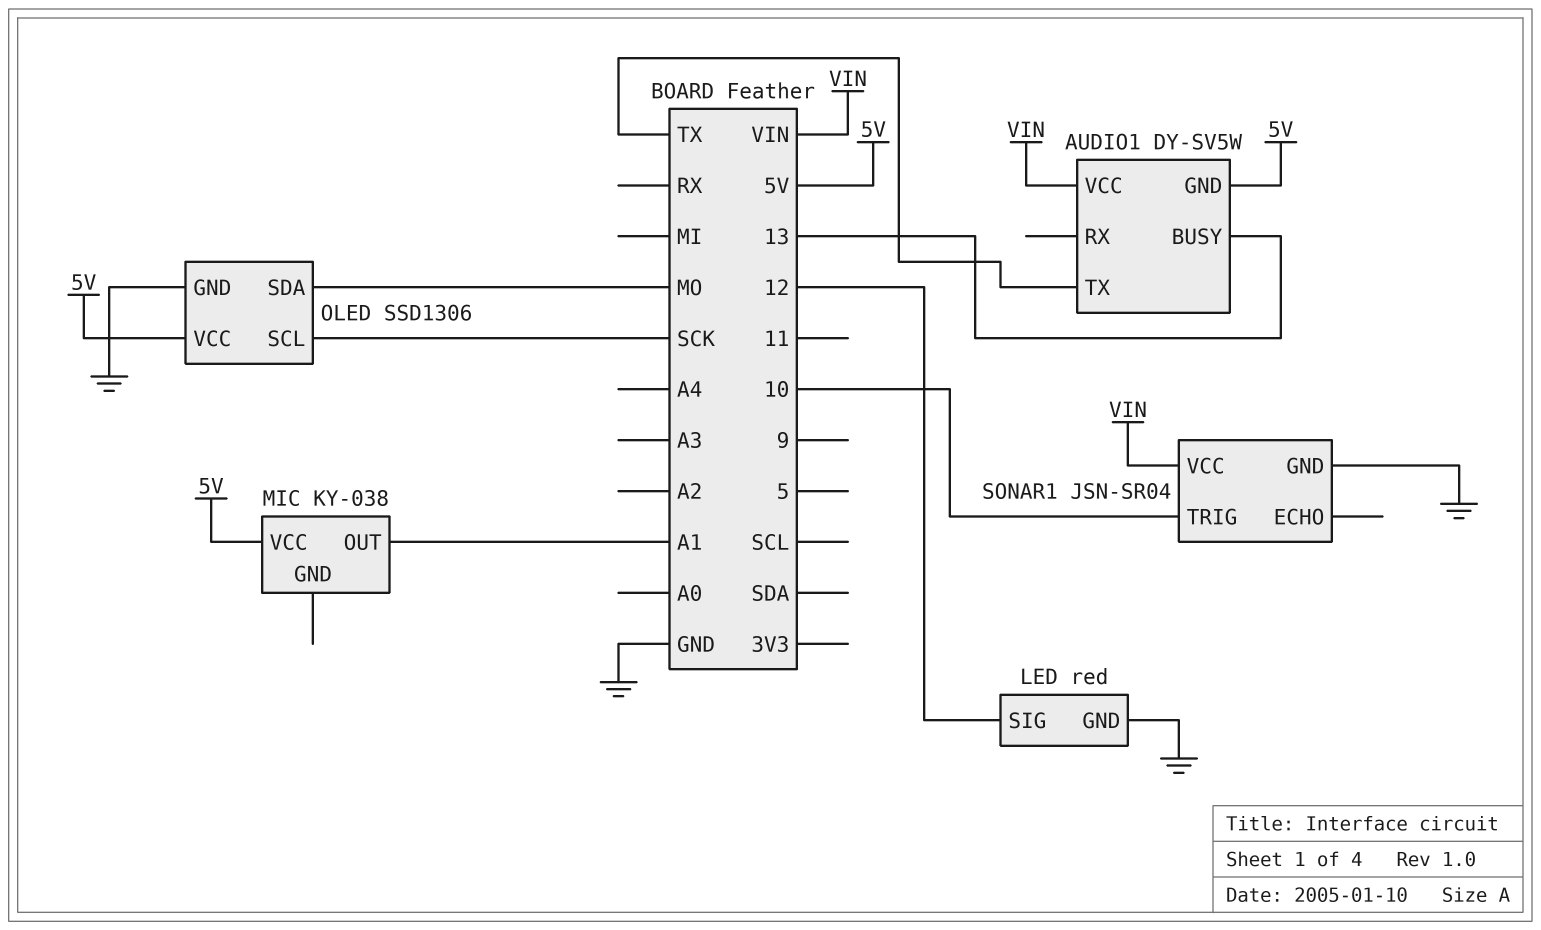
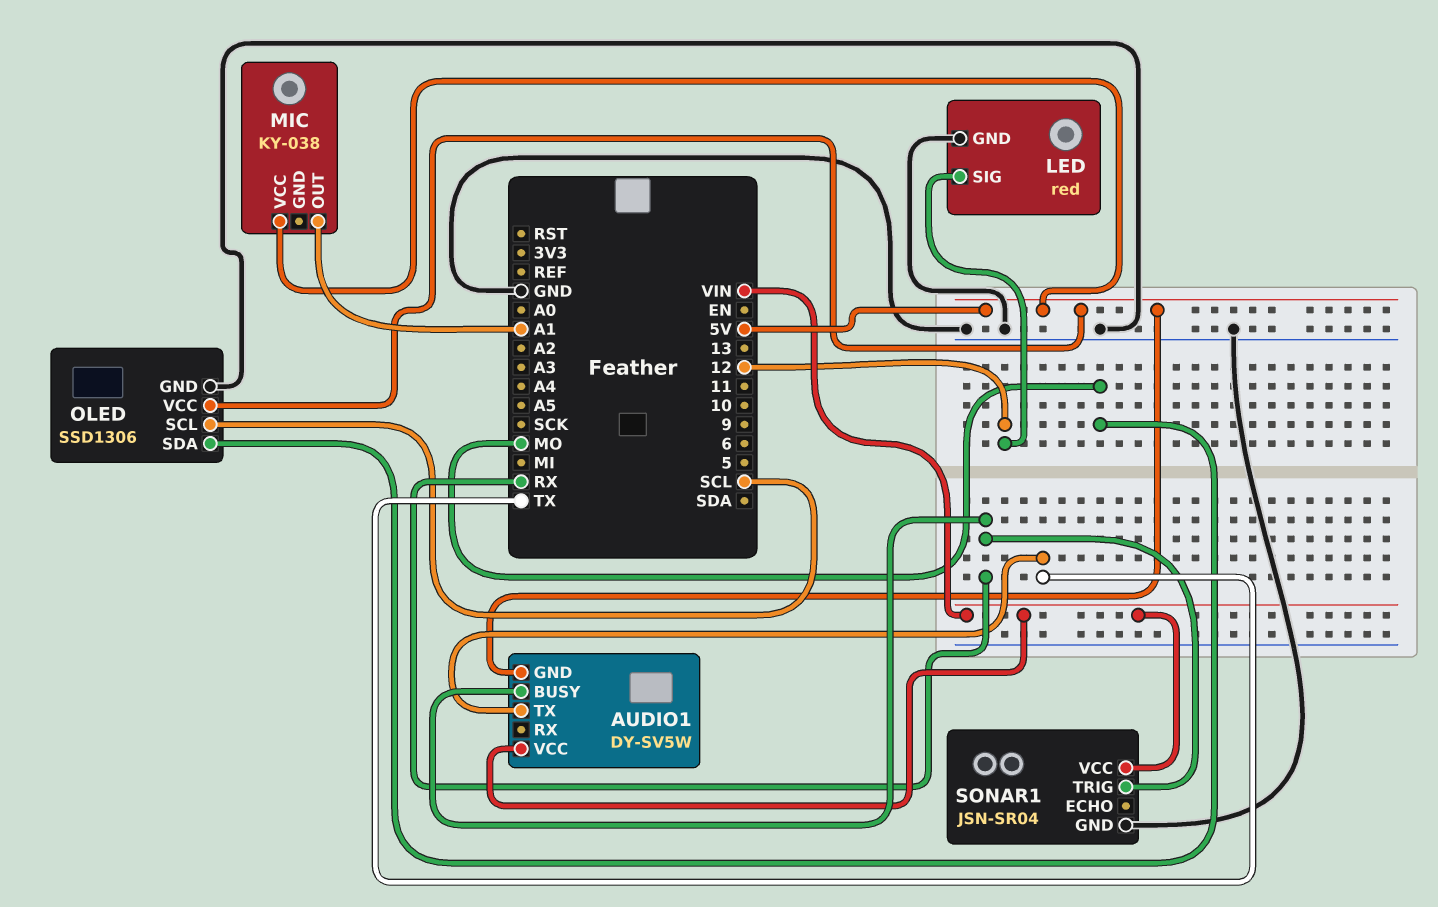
AUDIO1 pin BUSY: 13 -> RX
OLED pin SCL: SCK -> SCL
SONAR1 pin TRIG: 10 -> RX

